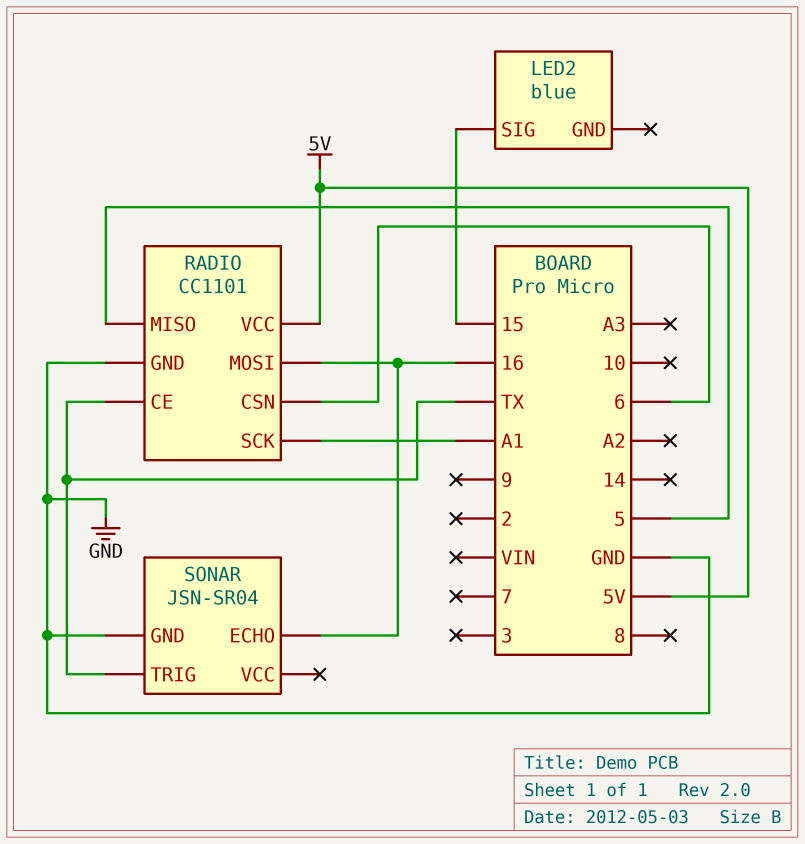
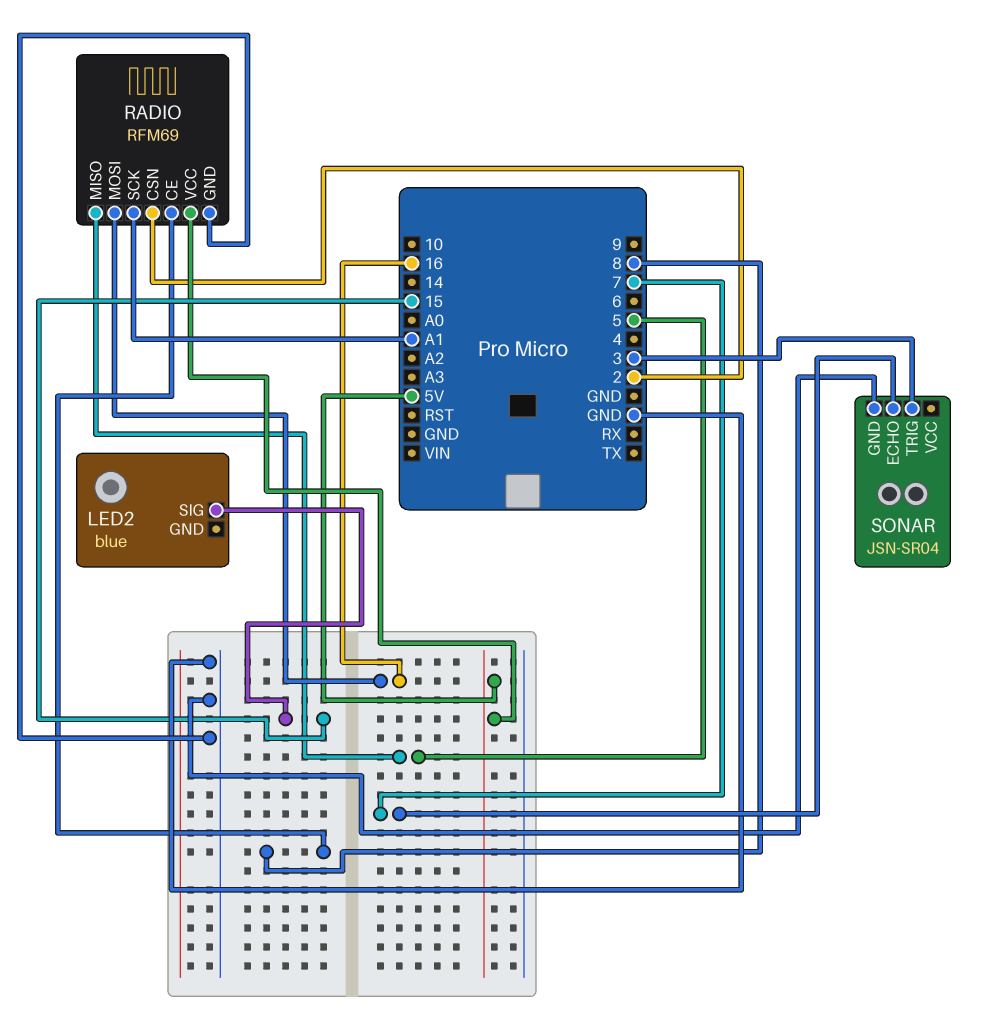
RADIO: CC1101 -> RFM69
RADIO pin CE: TX -> 8
RADIO pin CSN: 6 -> 2
SONAR pin ECHO: 16 -> 7
SONAR pin TRIG: TX -> 3

